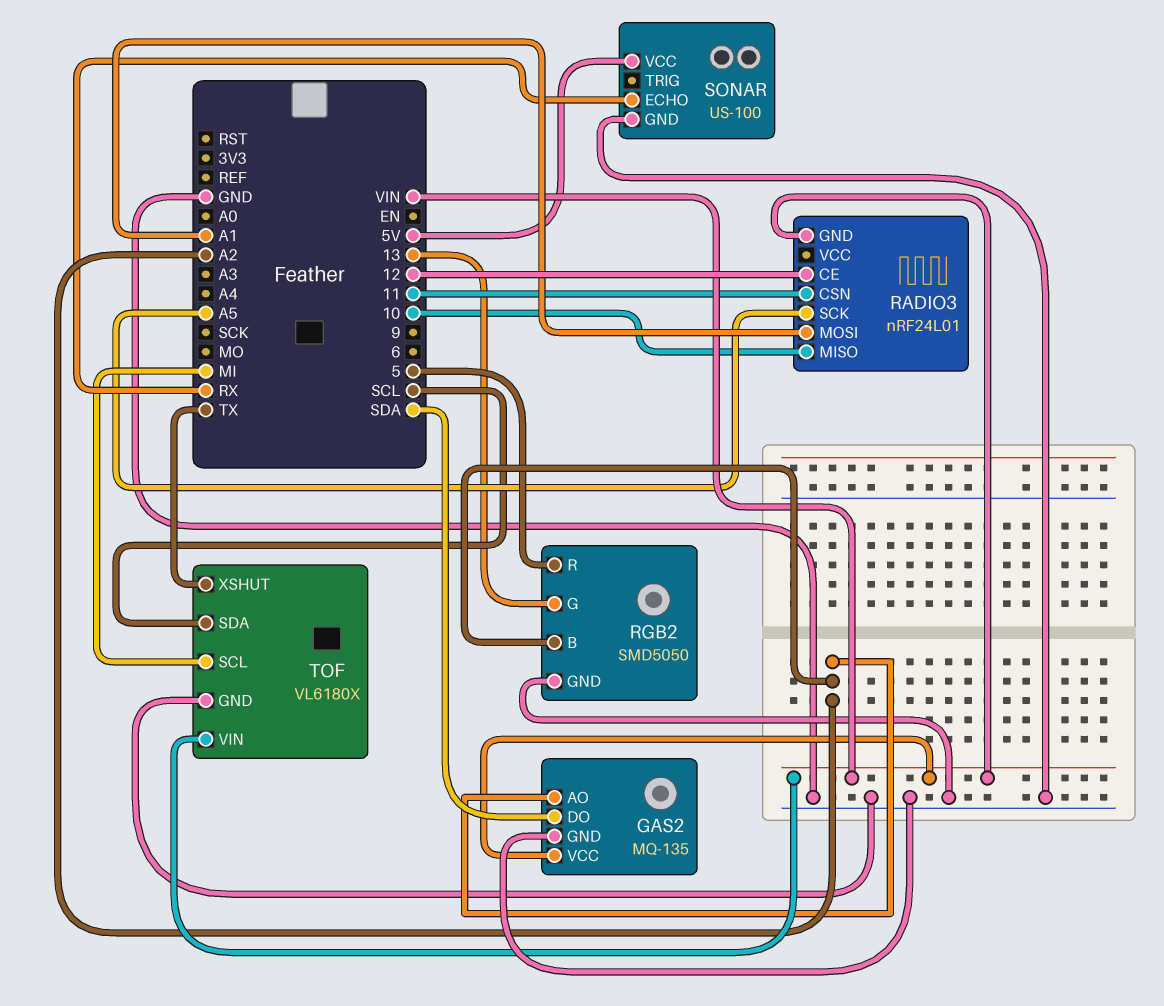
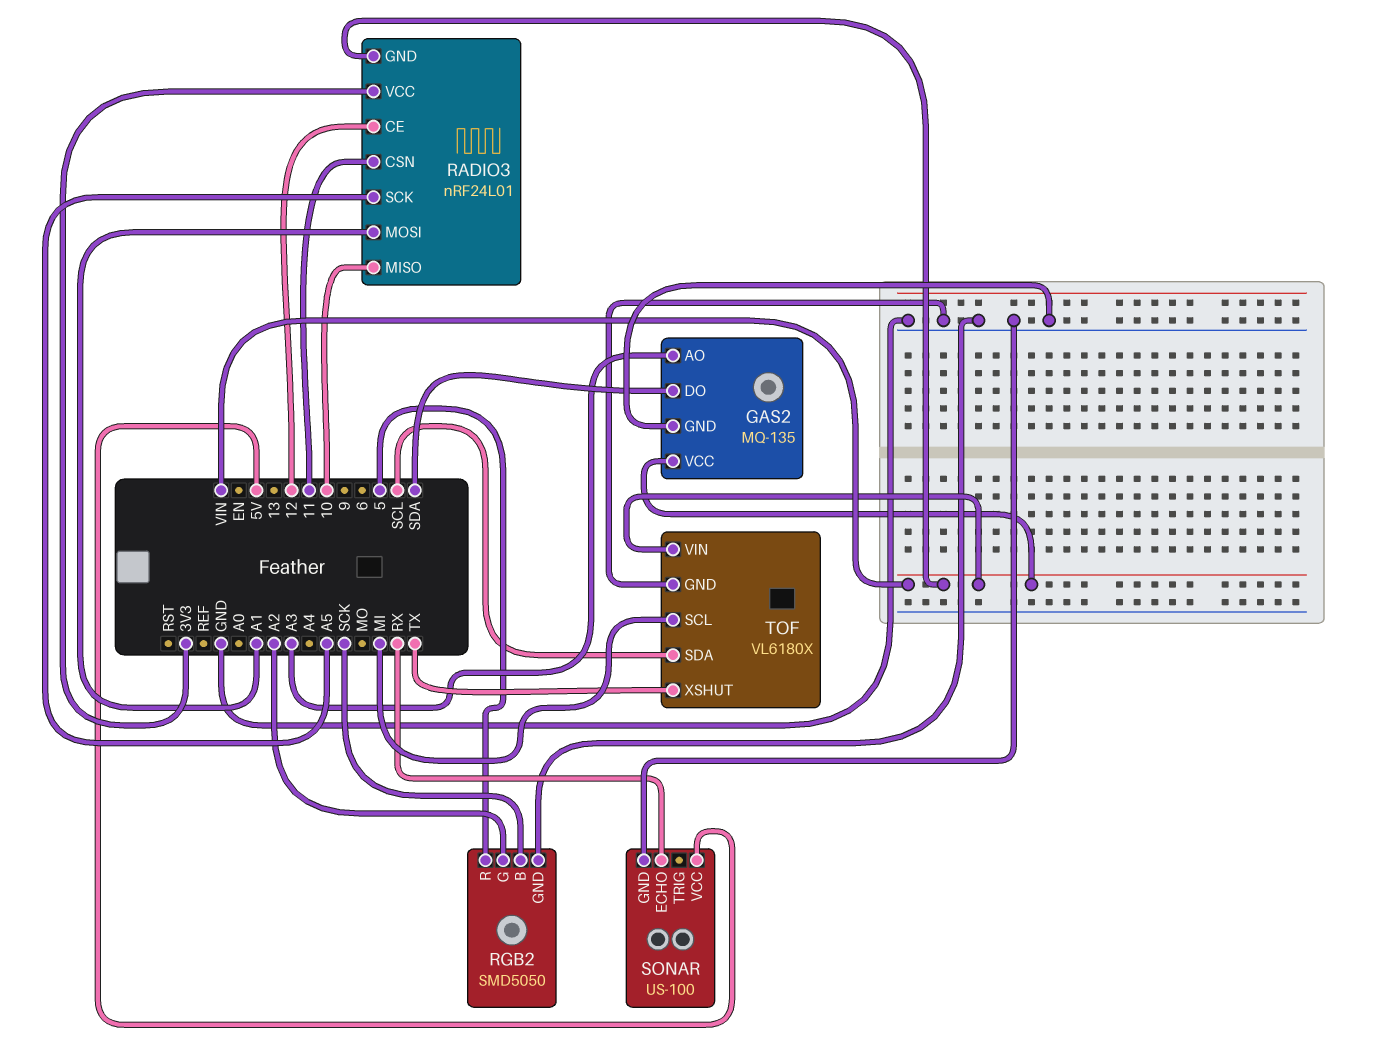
GAS2 pin AO: A2 -> A3
RADIO3 pin VCC: none -> 3V3
RGB2 pin B: A2 -> SCK
RGB2 pin G: 13 -> A2

